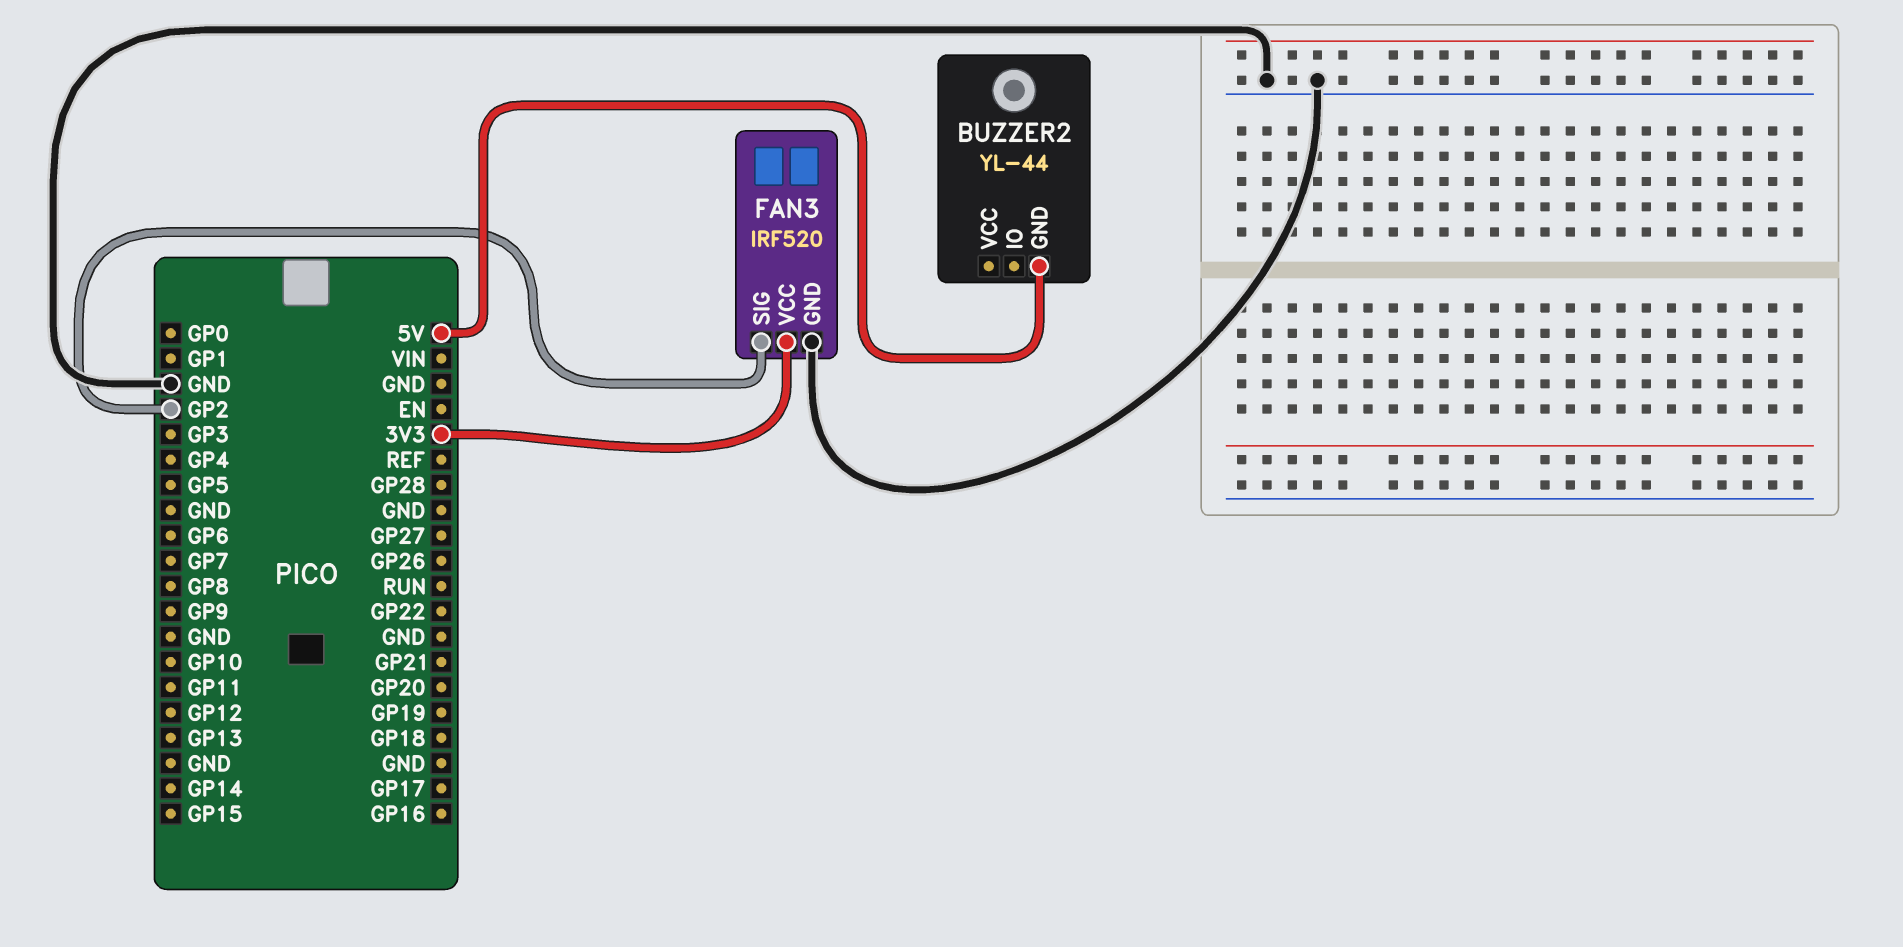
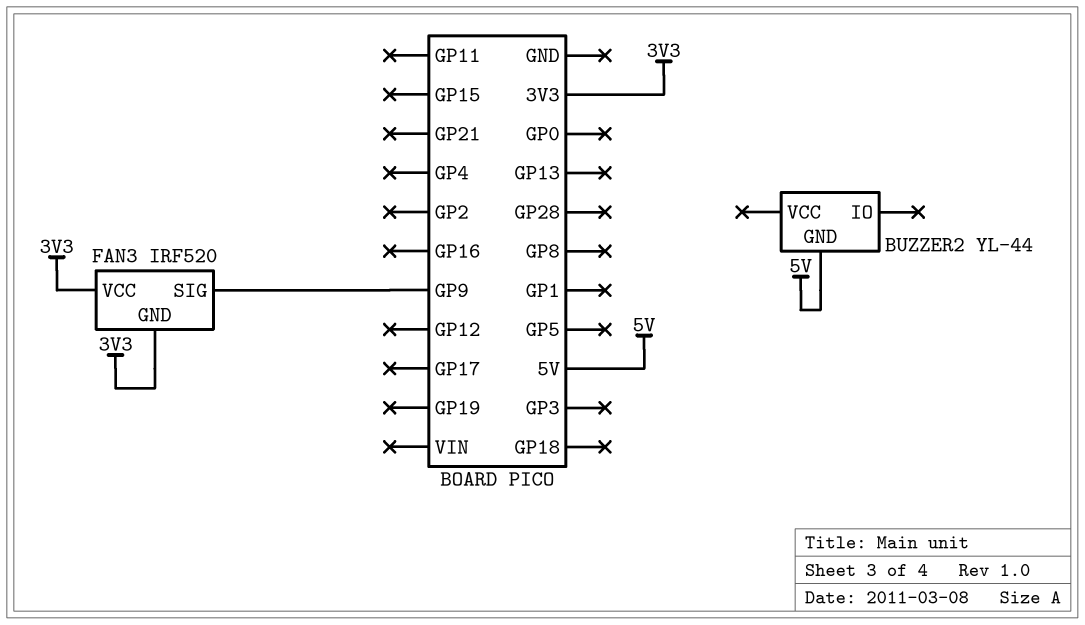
FAN3 pin GND: GND -> 3V3
FAN3 pin SIG: GP2 -> GP9

